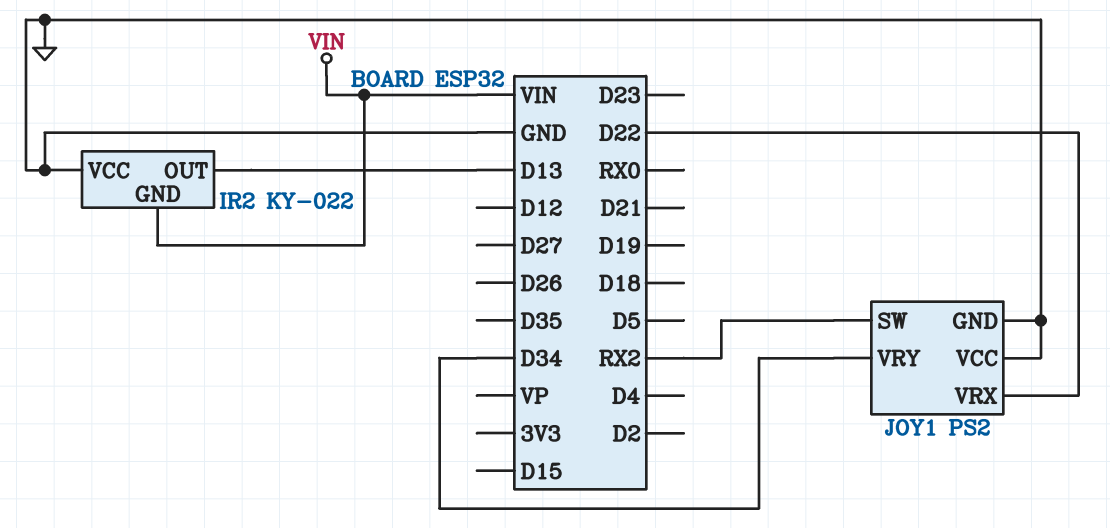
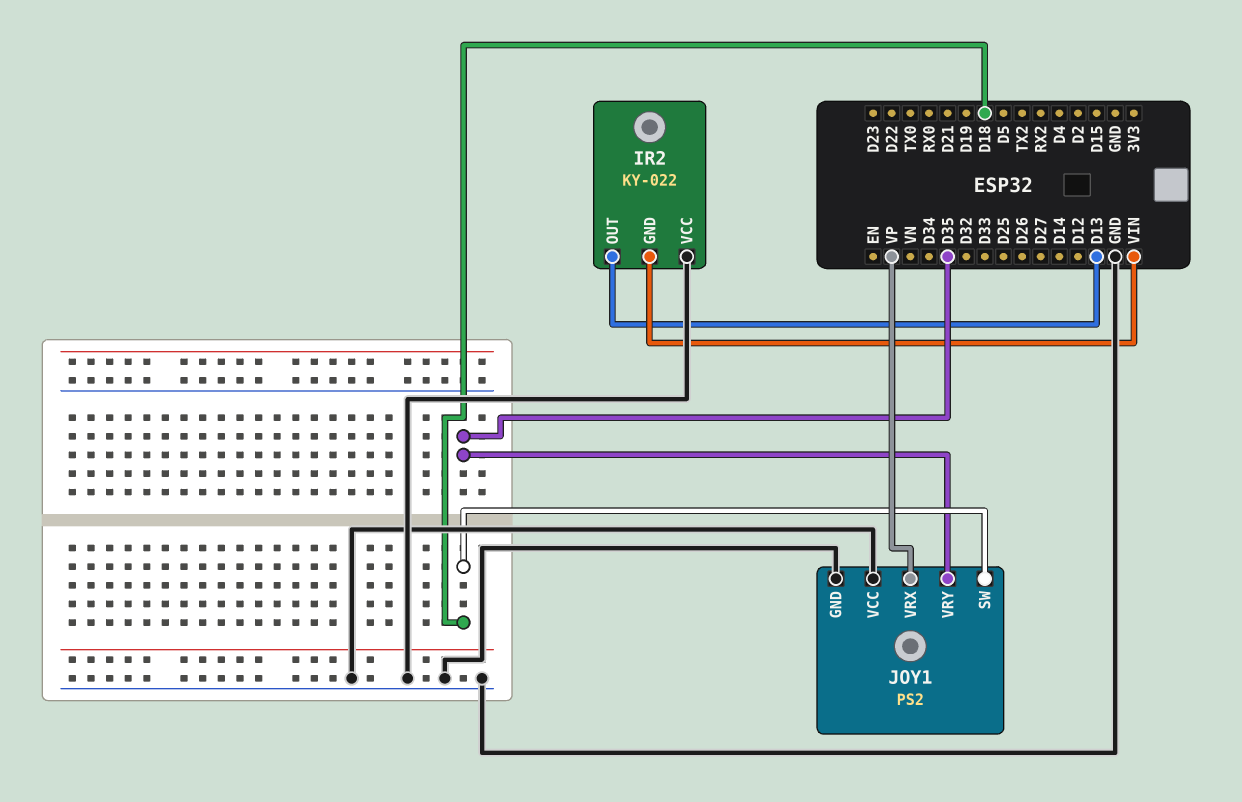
JOY1 pin SW: RX2 -> D18
JOY1 pin VRX: D22 -> VP
JOY1 pin VRY: D34 -> D35

